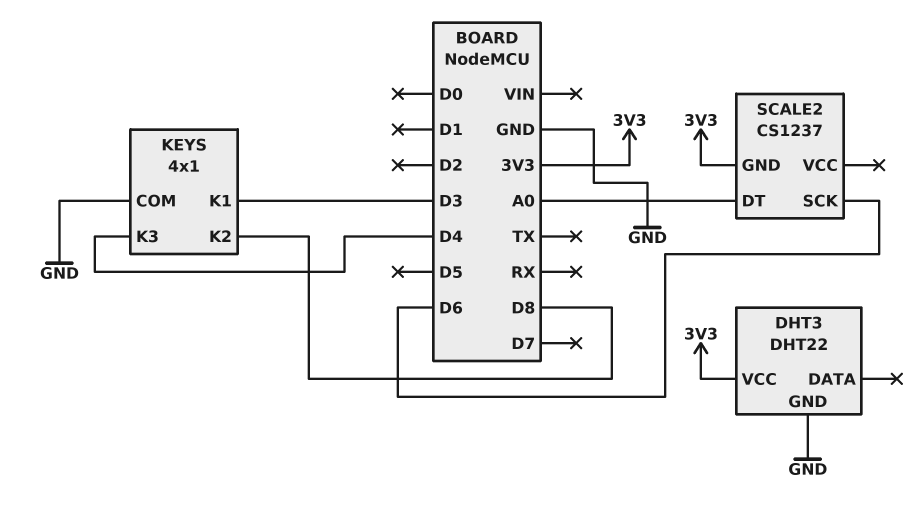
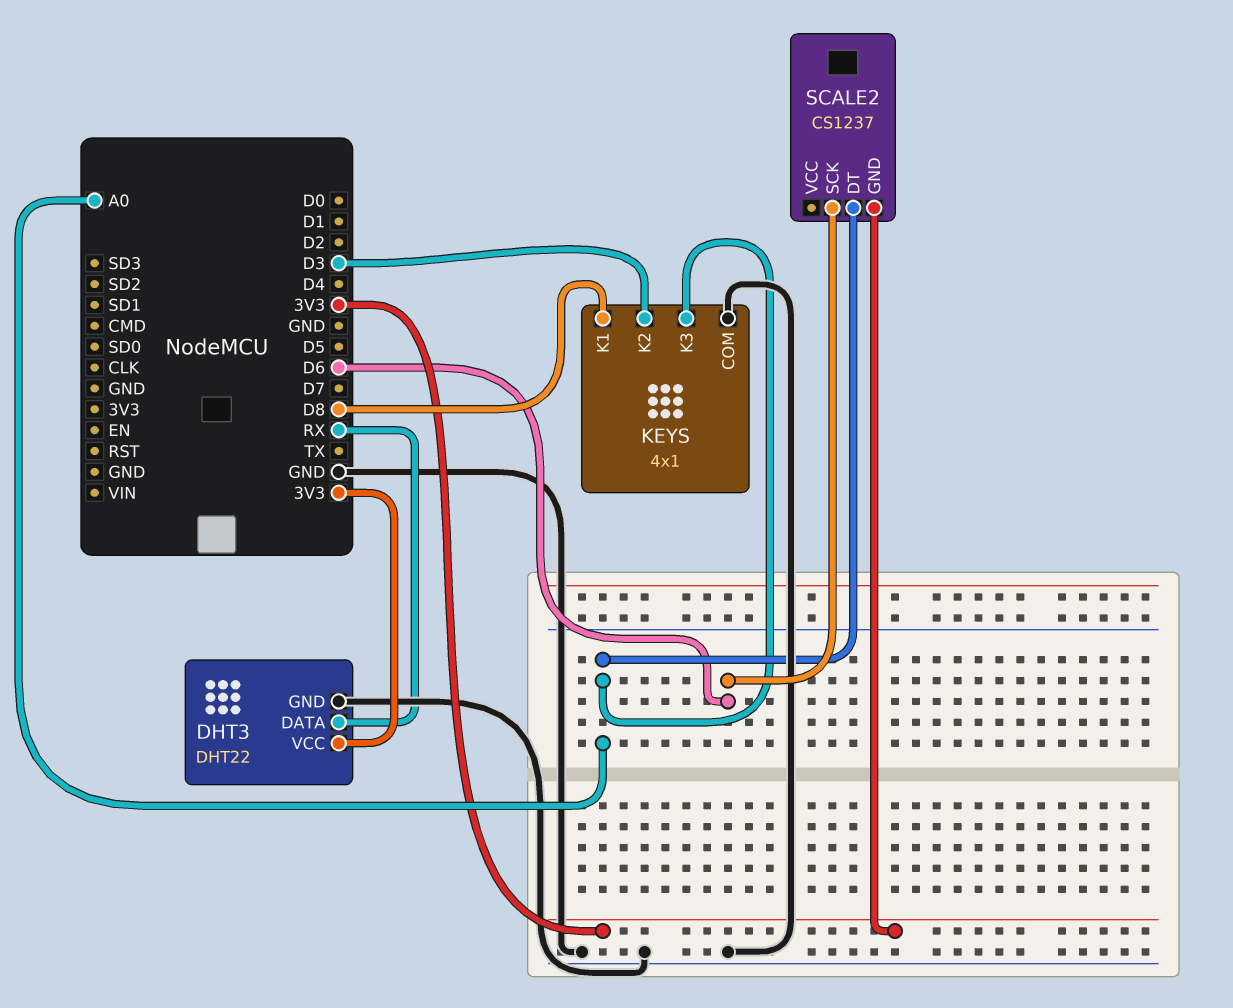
DHT3 pin DATA: none -> RX
KEYS pin K1: D3 -> D8
KEYS pin K2: D8 -> D3
KEYS pin K3: D4 -> A0

